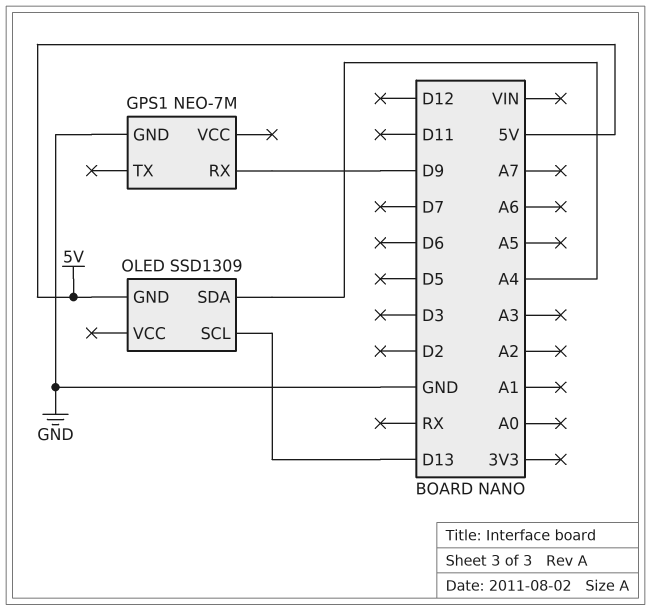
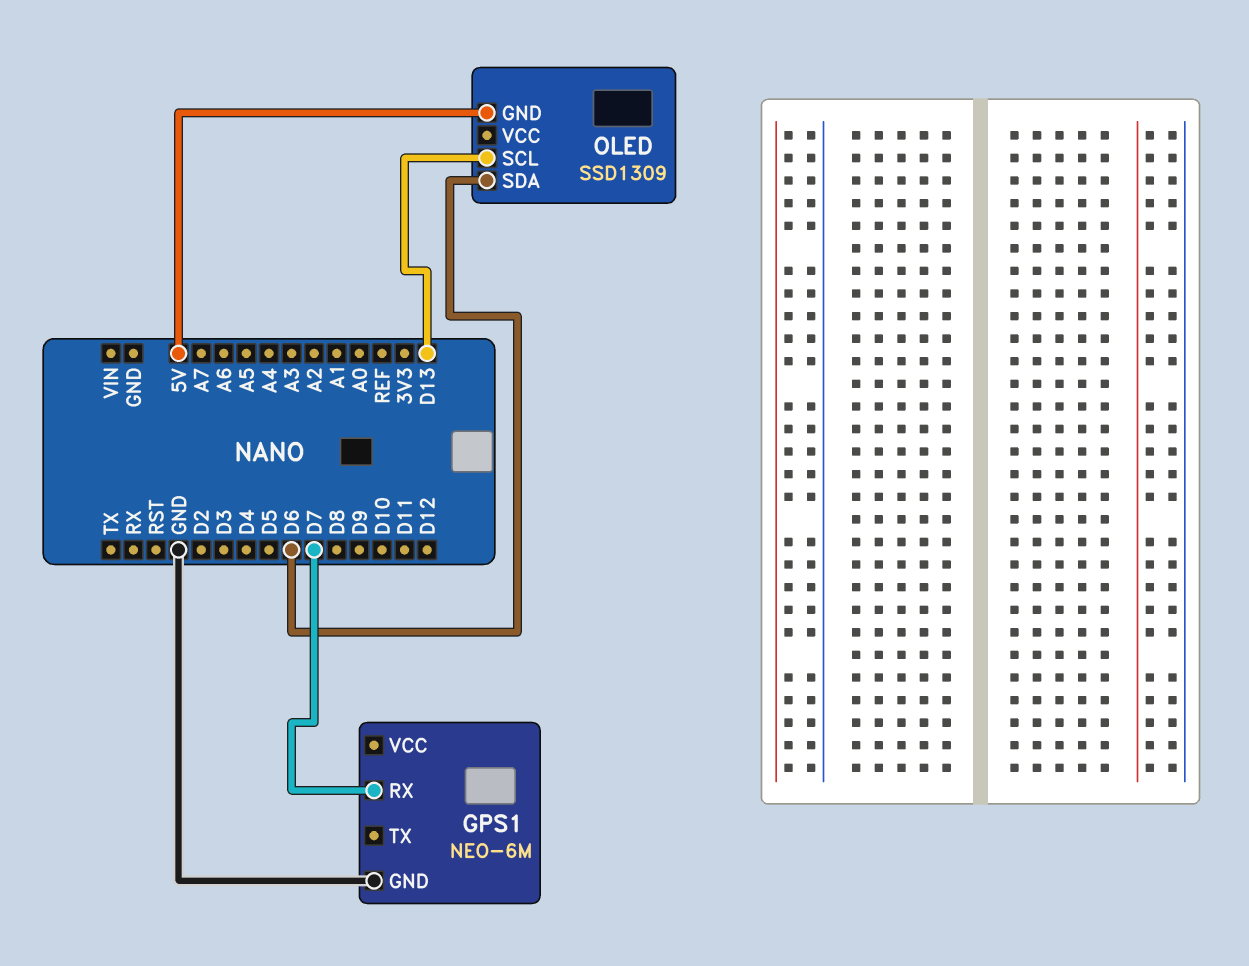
GPS1: NEO-7M -> NEO-6M
GPS1 pin RX: D9 -> D7
OLED pin SDA: A4 -> D6

